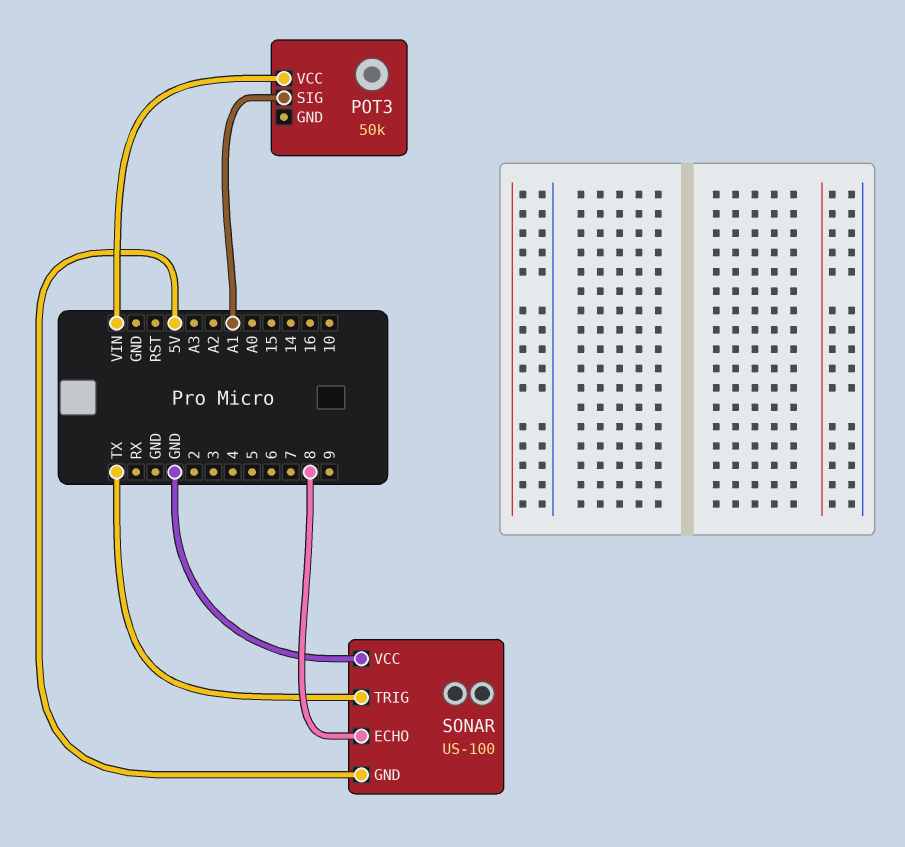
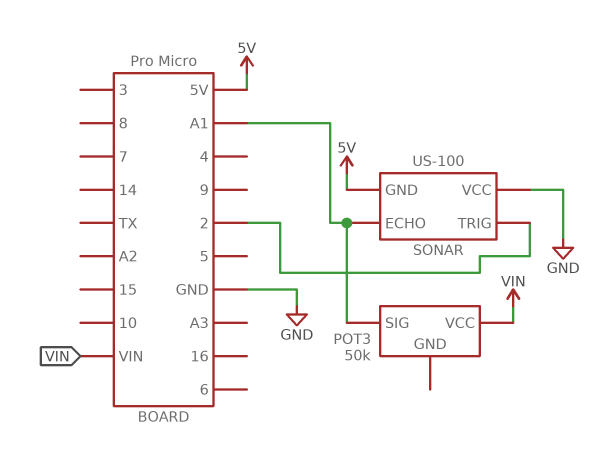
SONAR pin ECHO: 8 -> A1
SONAR pin TRIG: TX -> 2

